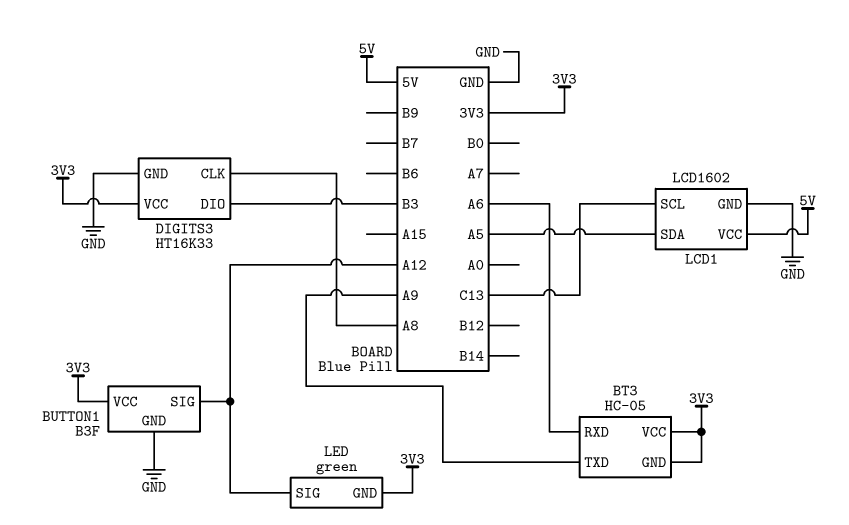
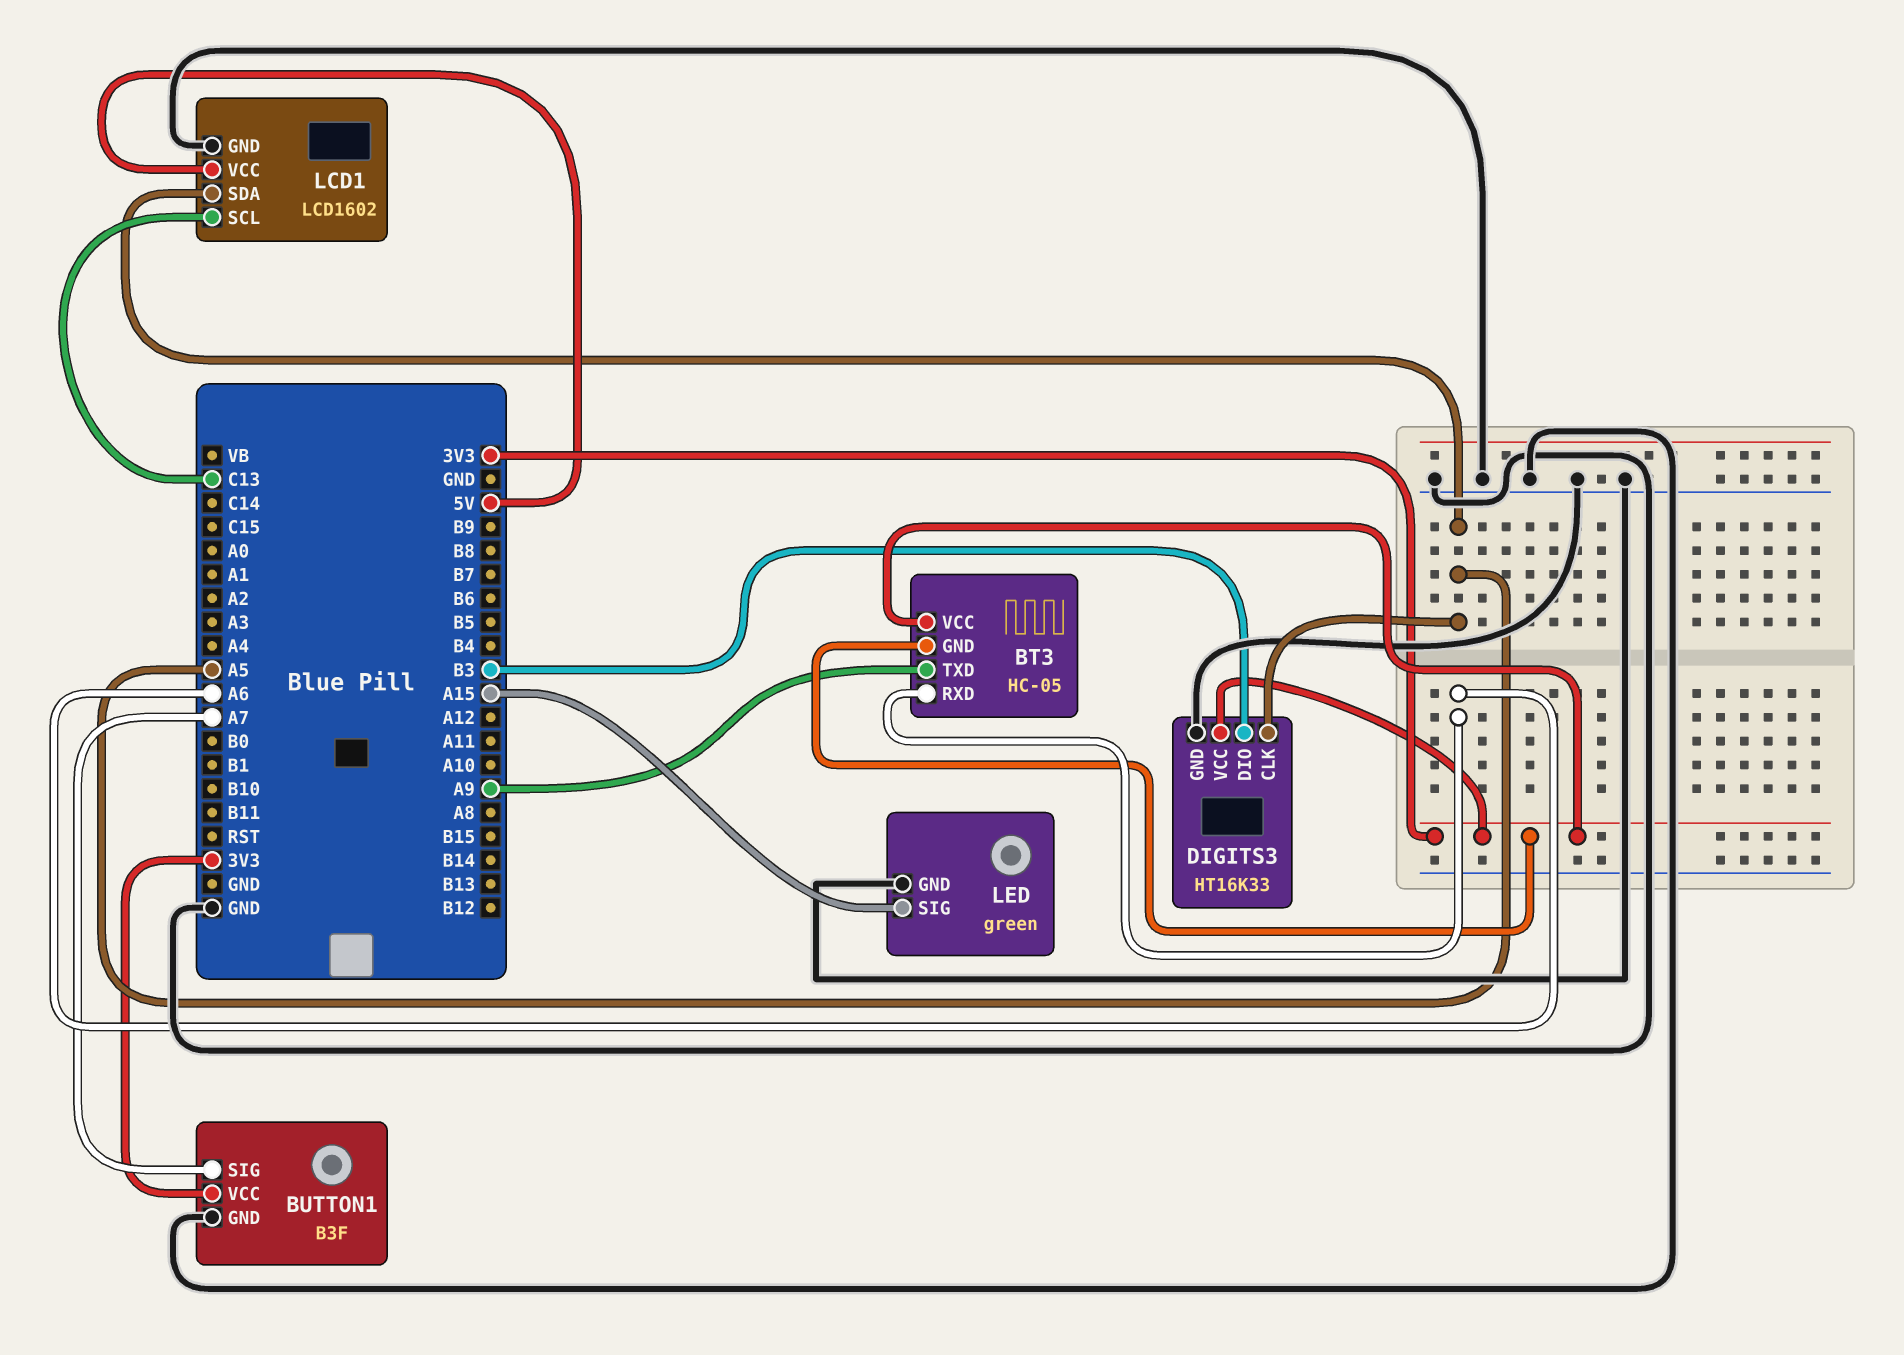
BUTTON1 pin SIG: A12 -> A7
DIGITS3 pin CLK: A8 -> A5
LED pin GND: 3V3 -> GND
LED pin SIG: A12 -> A15

